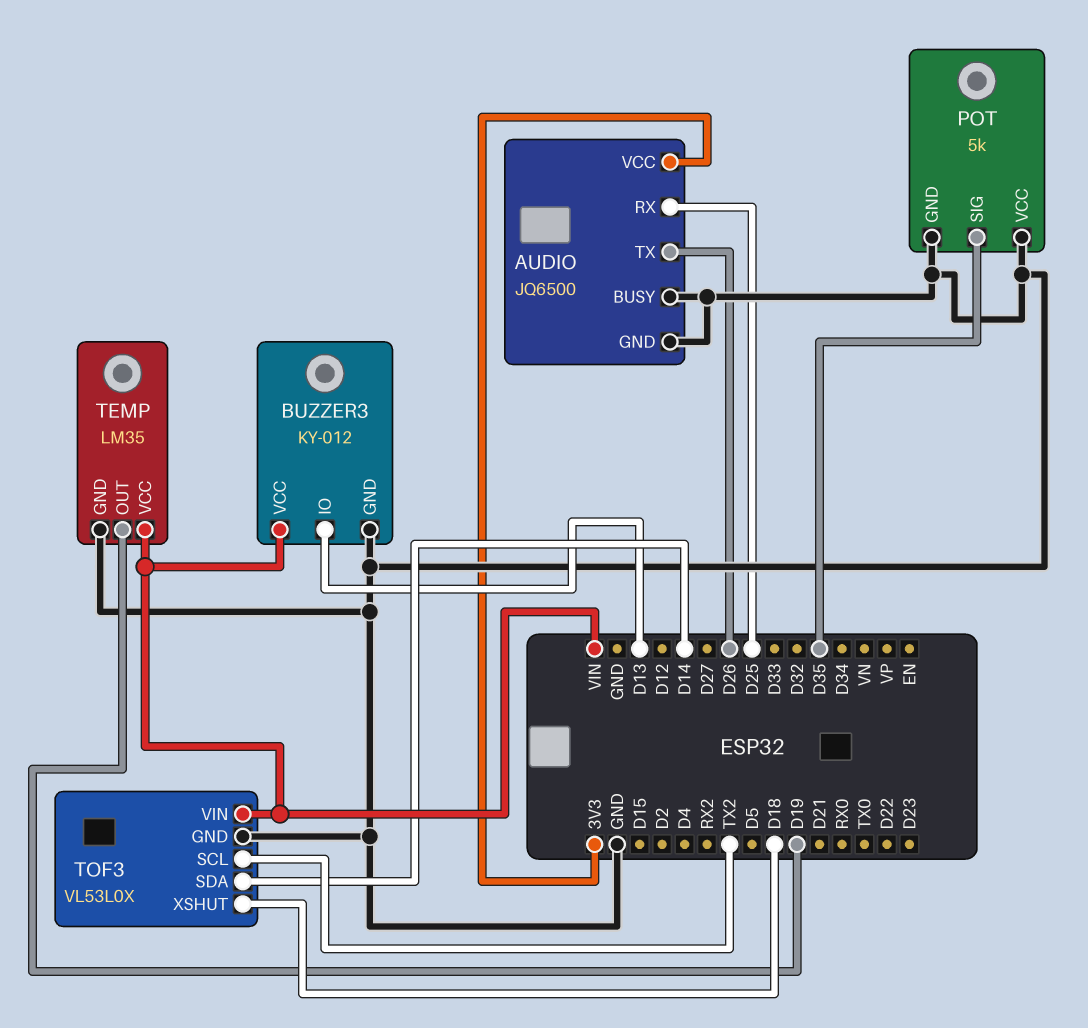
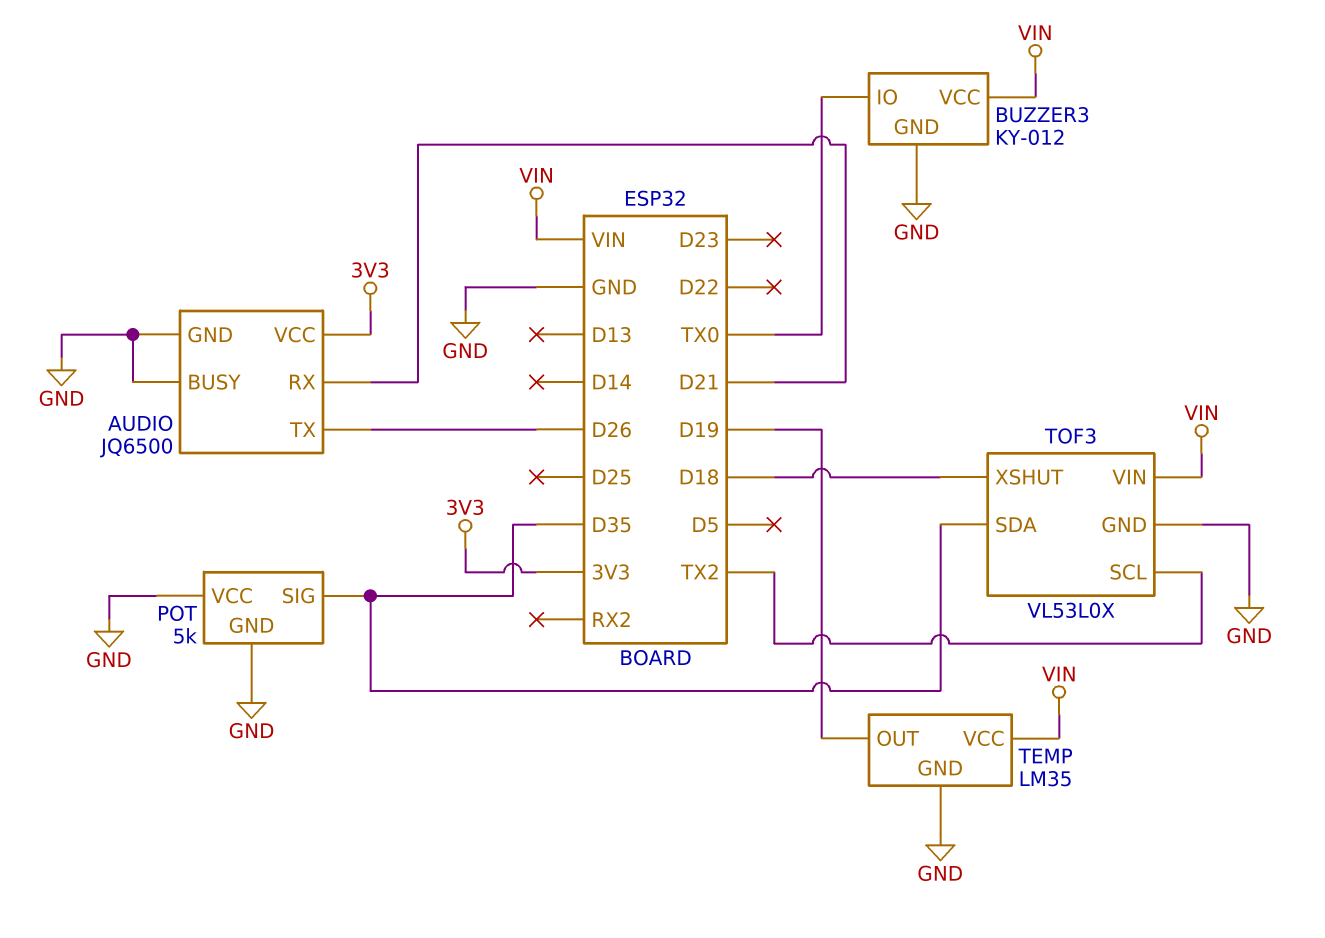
AUDIO pin RX: D25 -> D21
BUZZER3 pin IO: D13 -> TX0
TOF3 pin SDA: D14 -> D35

